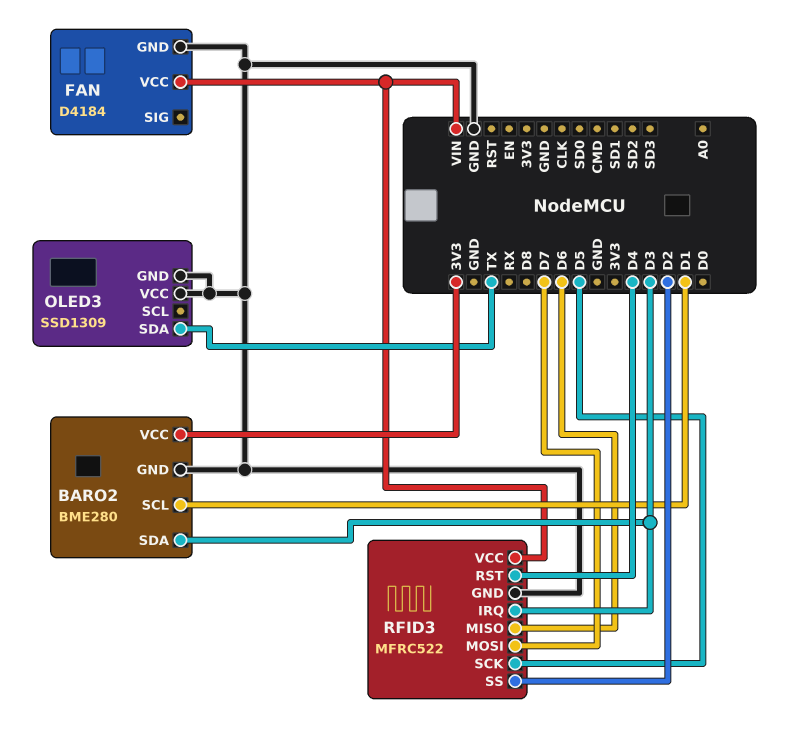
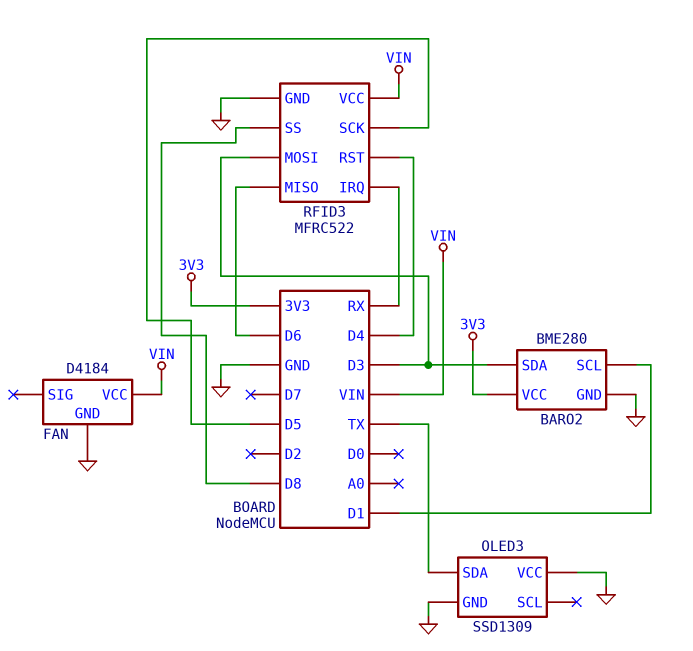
RFID3 pin IRQ: D3 -> RX
RFID3 pin MOSI: D7 -> D3
RFID3 pin SS: D2 -> D8

